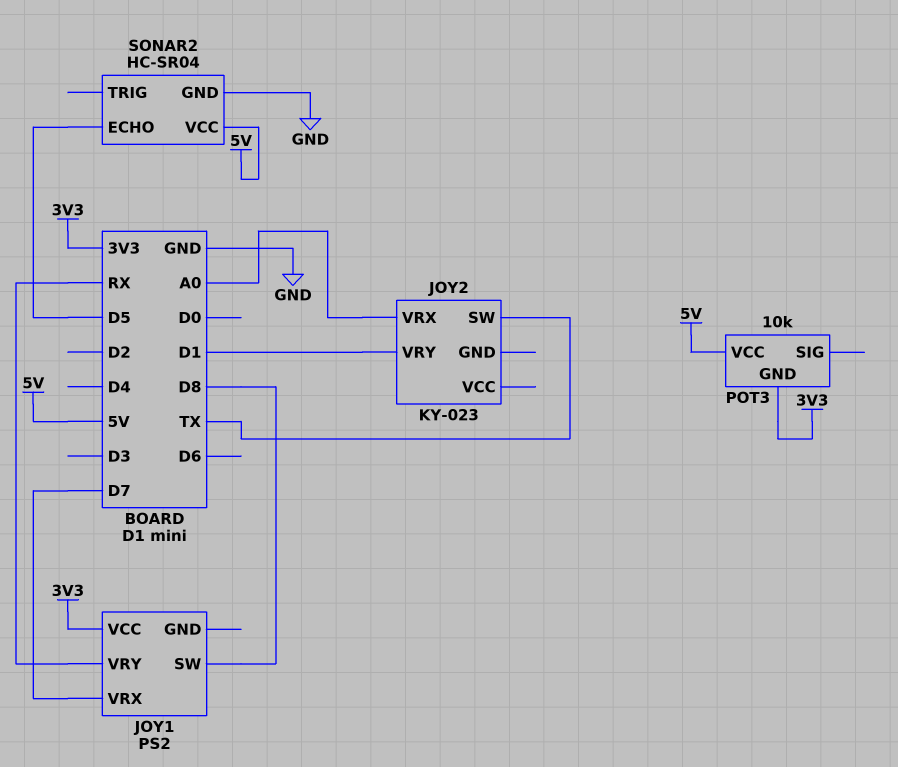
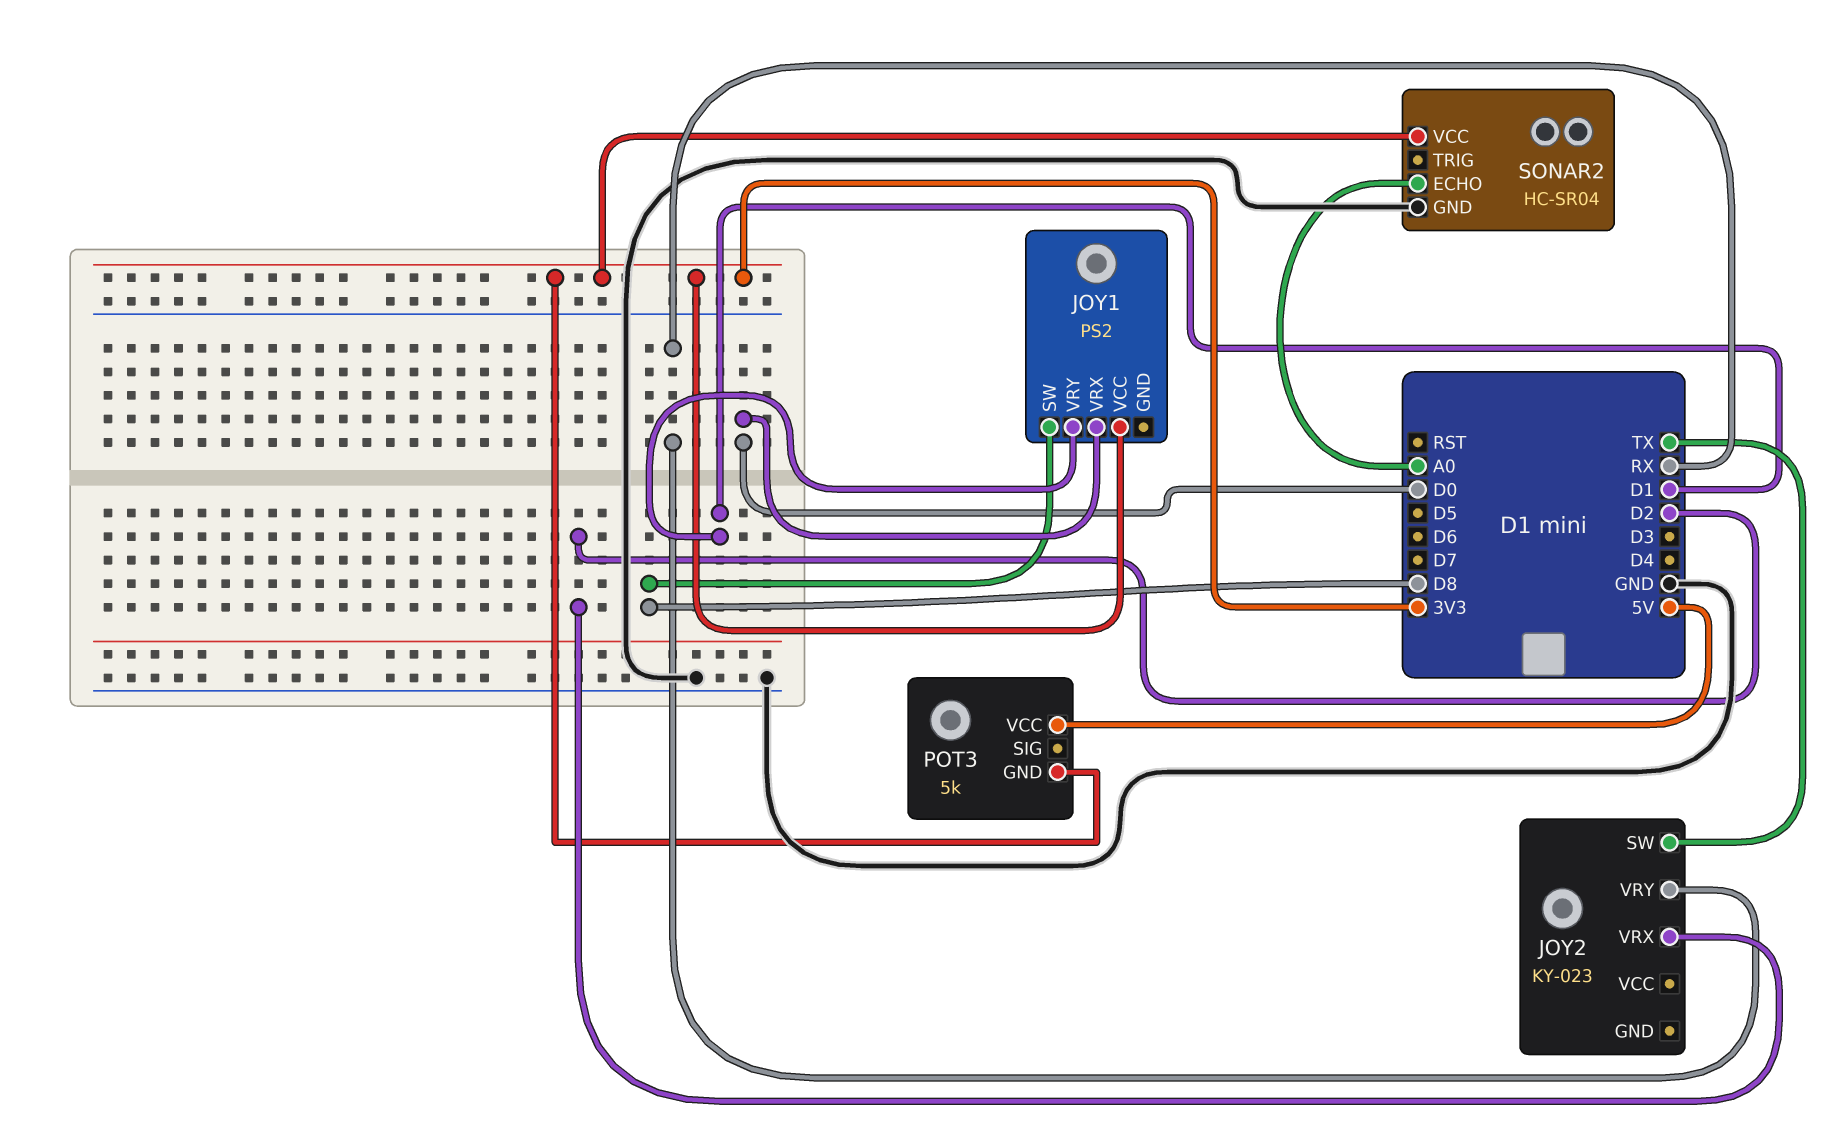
JOY1 pin VRX: D7 -> D0
JOY1 pin VRY: RX -> D1
JOY2 pin VRX: A0 -> D2
JOY2 pin VRY: D1 -> RX
POT3: 10k -> 5k
SONAR2 pin ECHO: D5 -> A0
SONAR2 pin VCC: 5V -> 3V3

